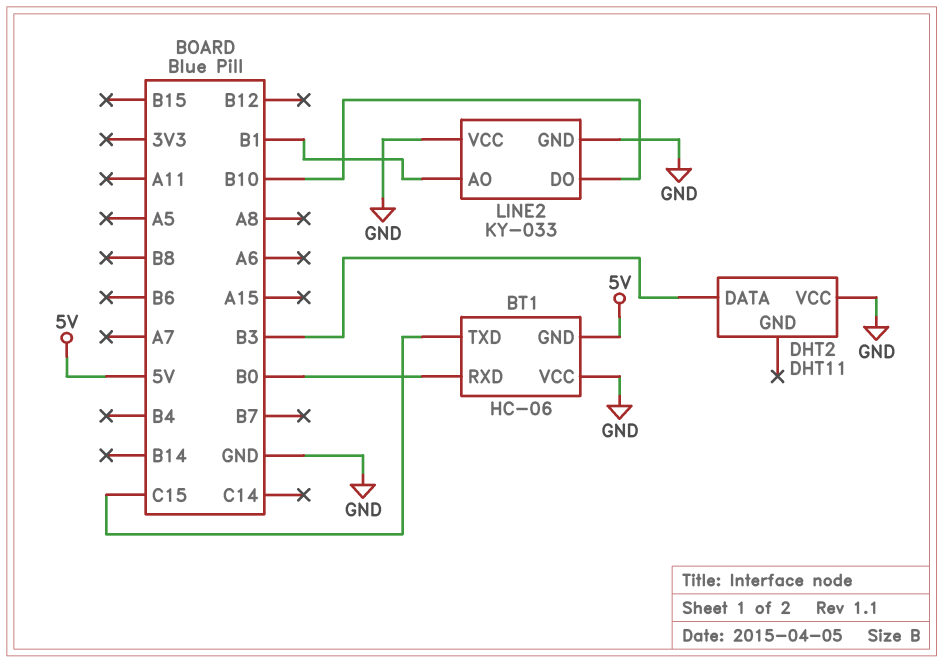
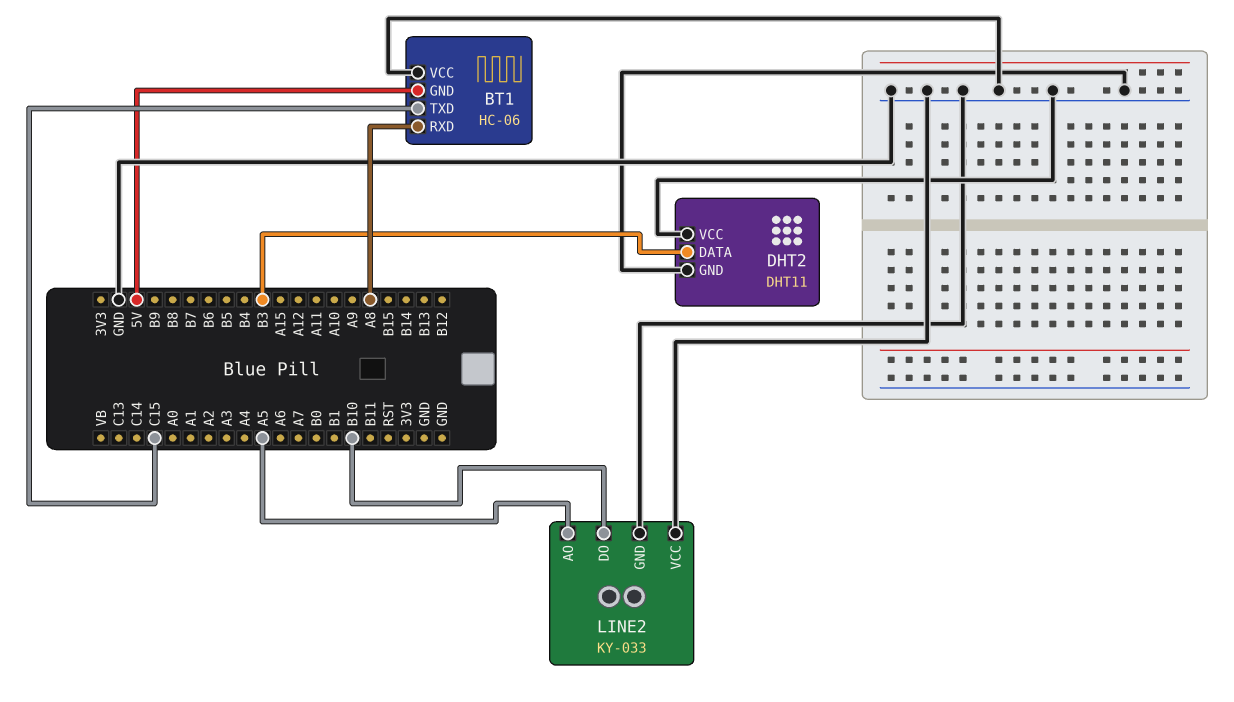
BT1 pin RXD: B0 -> A8
DHT2 pin GND: none -> GND
LINE2 pin AO: B1 -> A5

